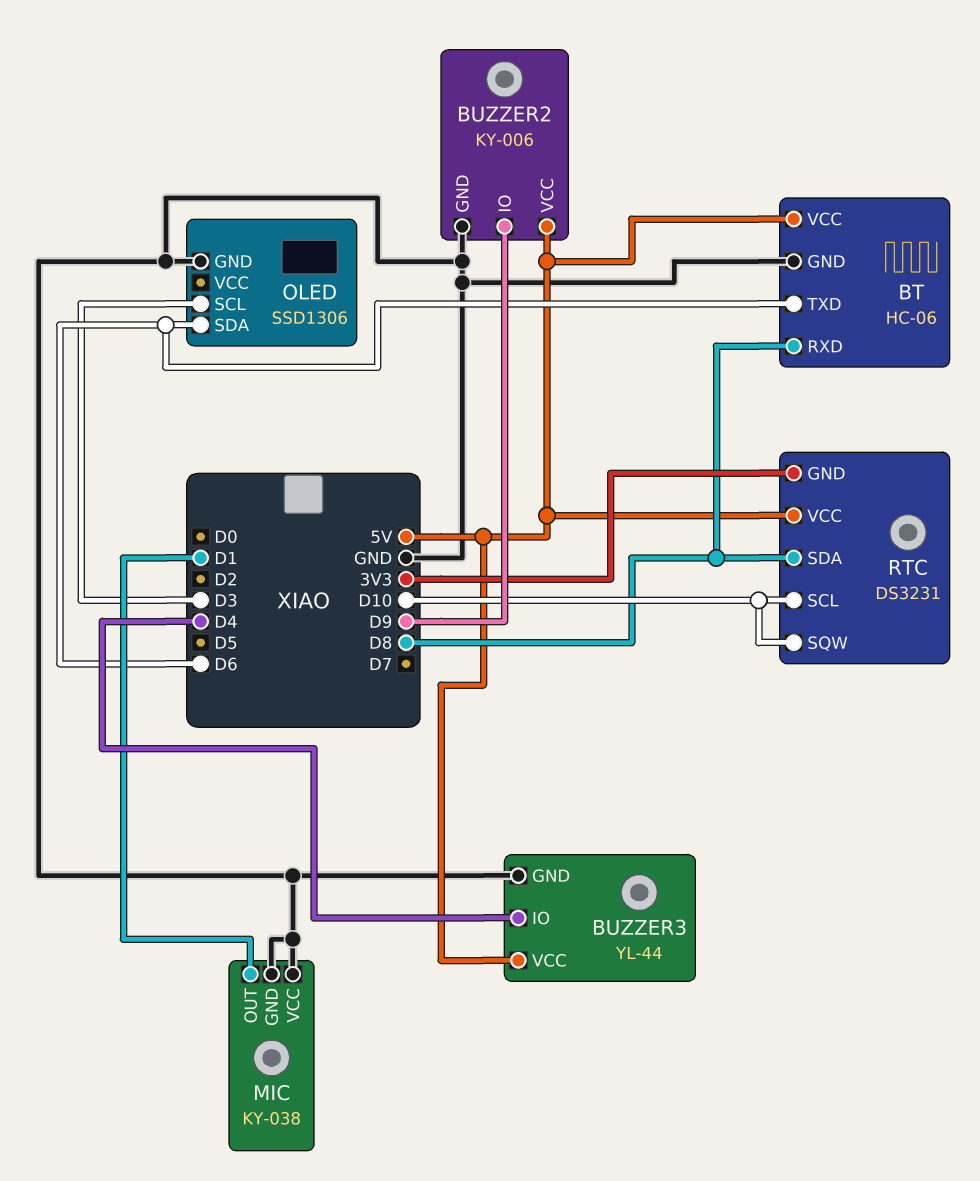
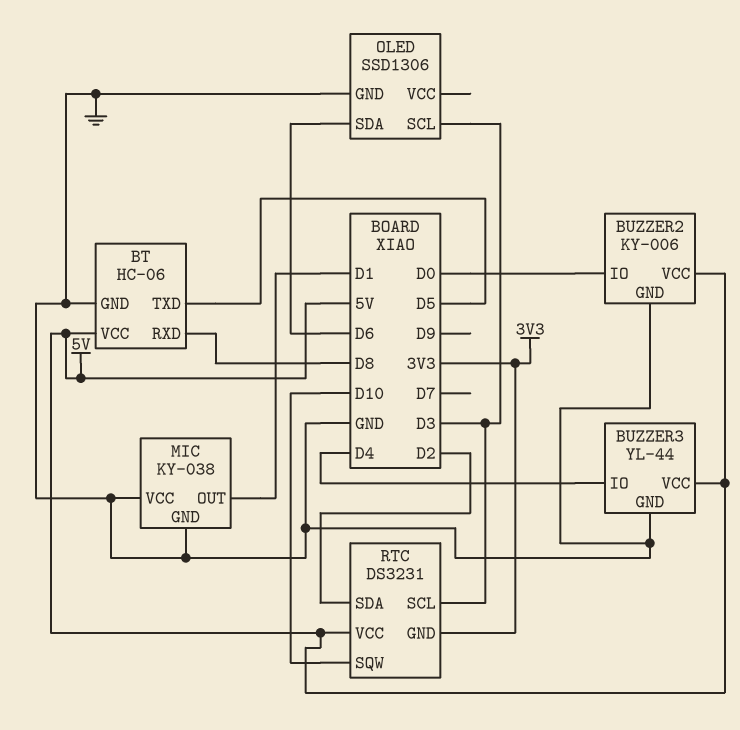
BT pin TXD: D6 -> D5
BUZZER2 pin IO: D9 -> D0
RTC pin SCL: D10 -> D3
RTC pin SDA: D8 -> D2

